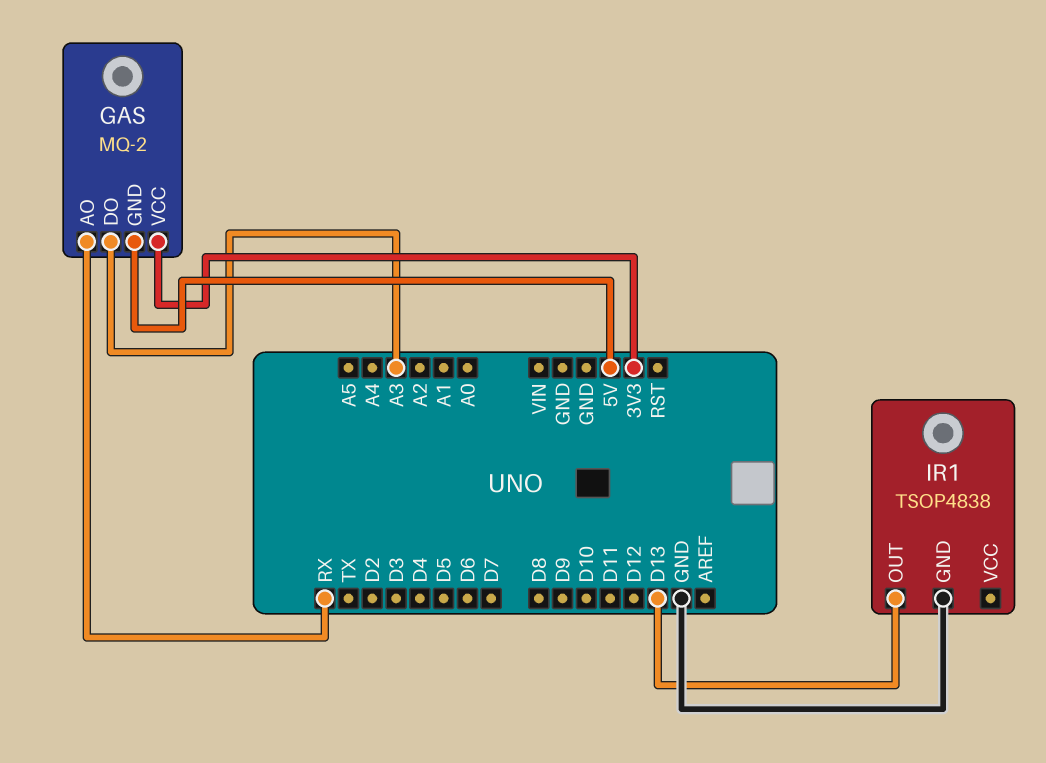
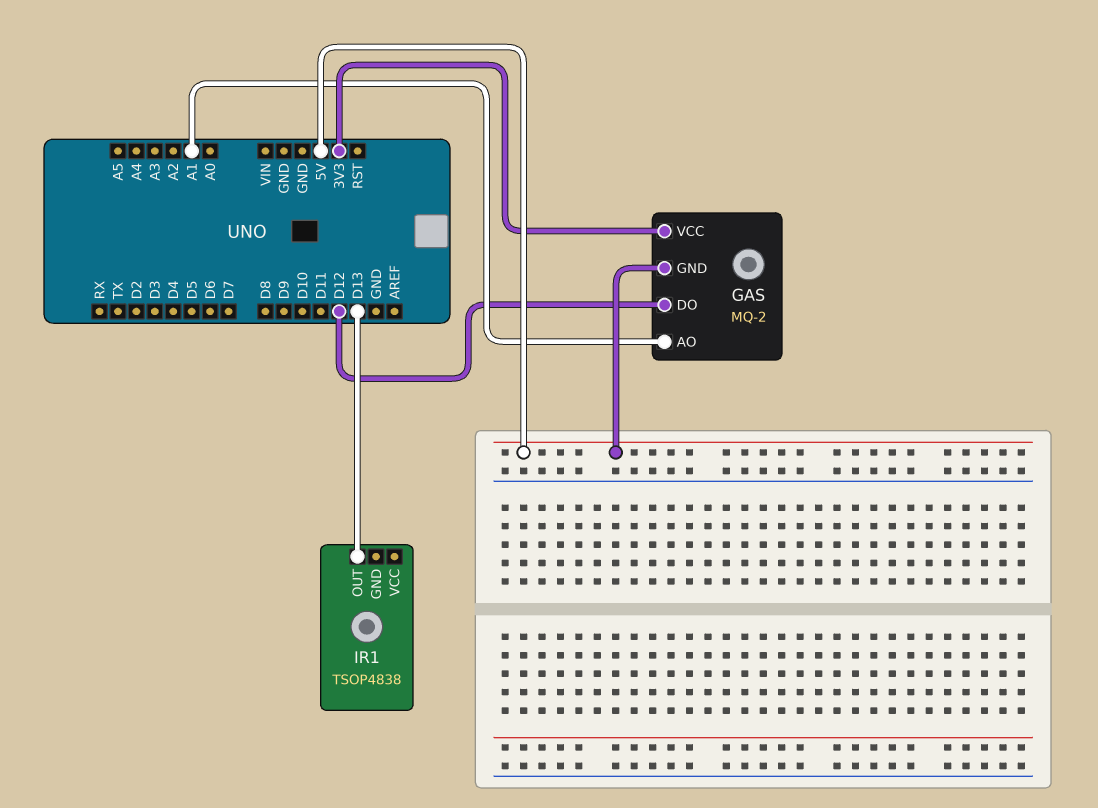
GAS pin AO: RX -> A1
GAS pin DO: A3 -> D12
IR1 pin GND: GND -> none

